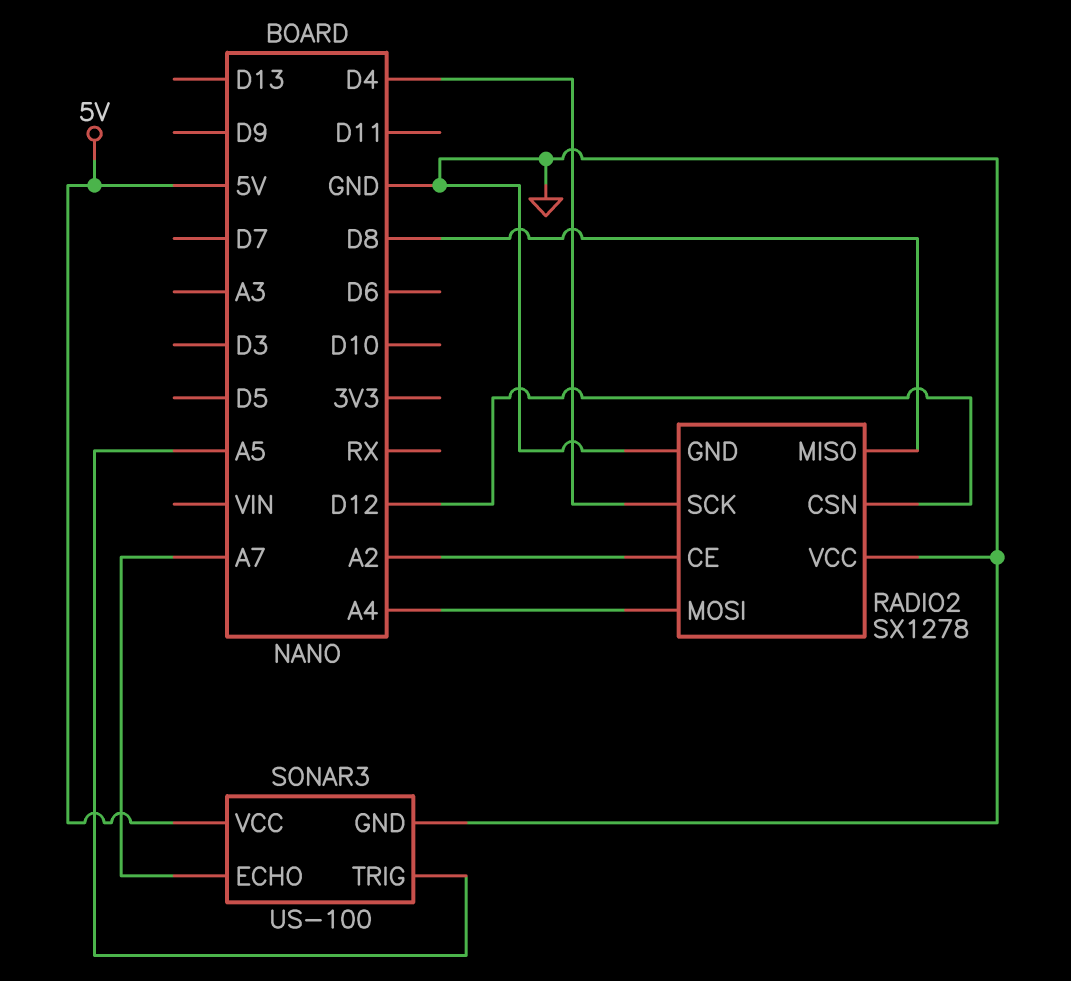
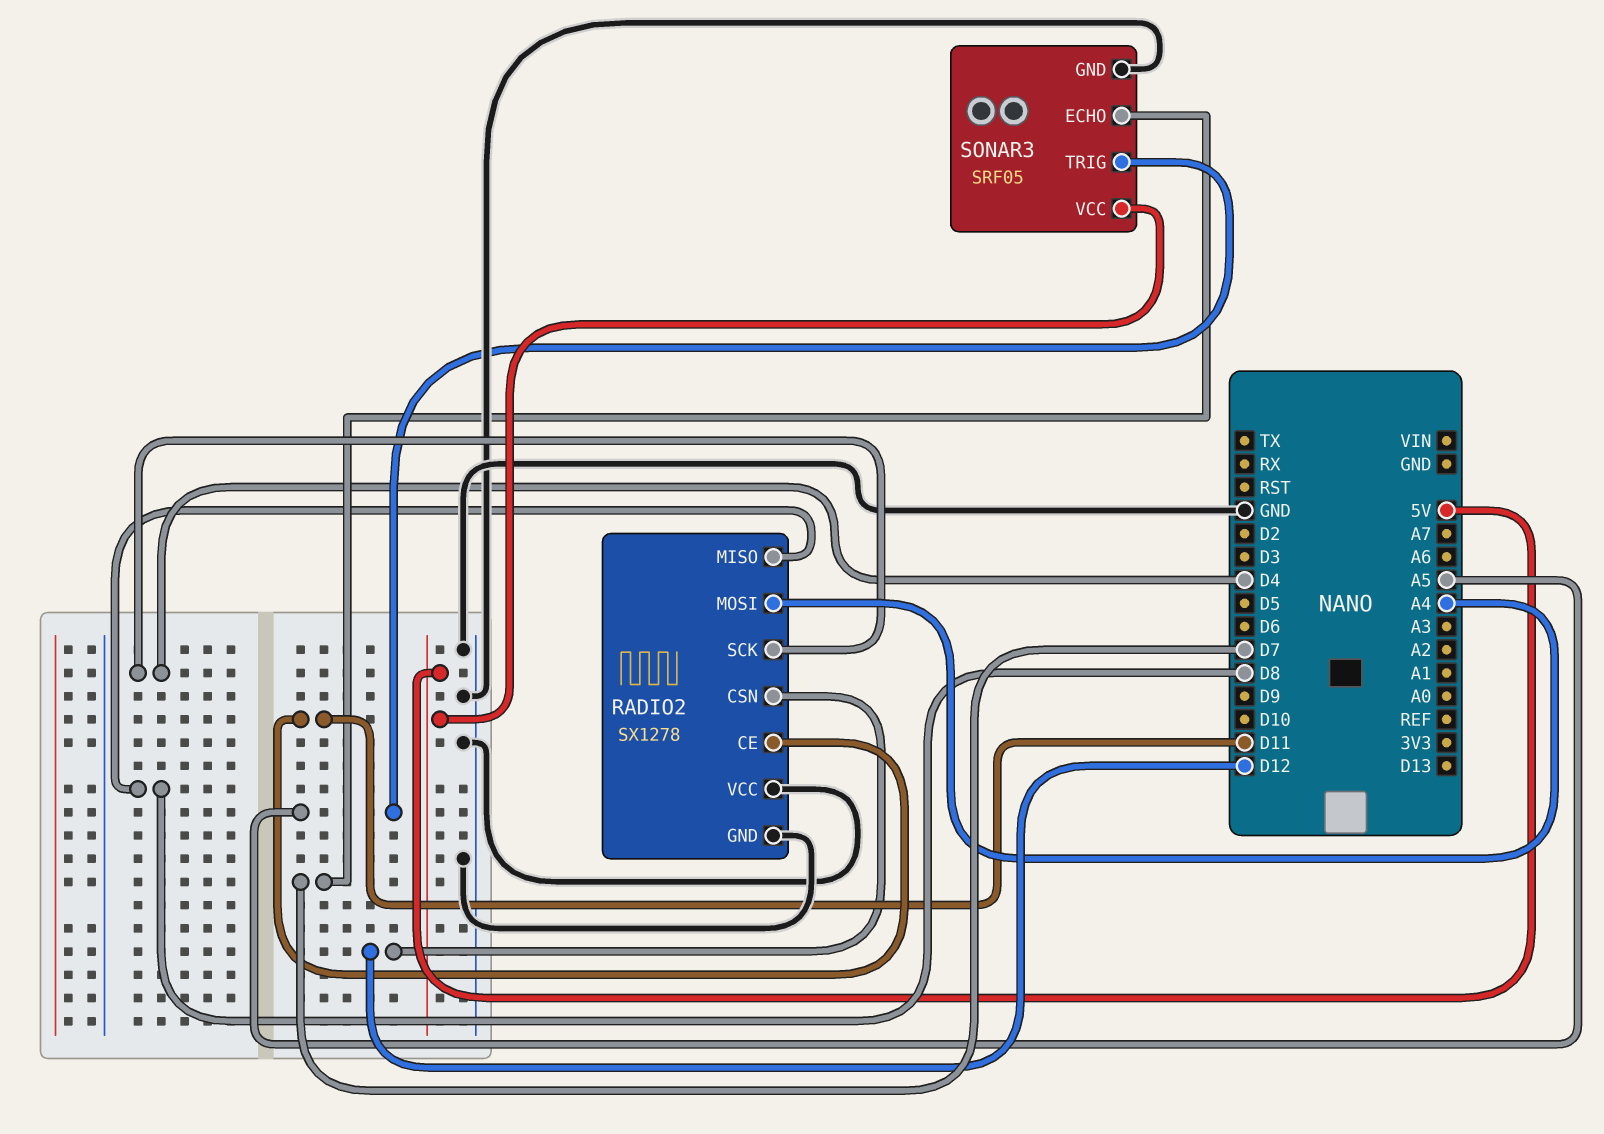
RADIO2 pin CE: A2 -> D11
SONAR3: US-100 -> SRF05
SONAR3 pin ECHO: A7 -> D7

